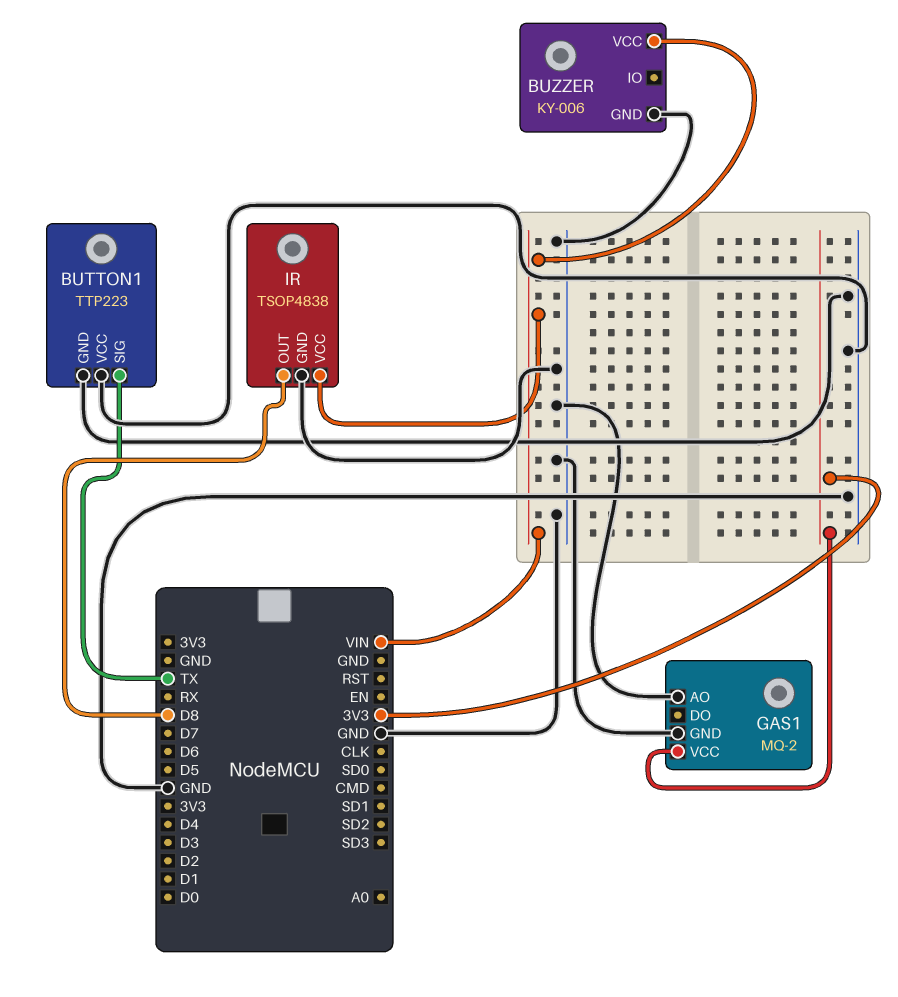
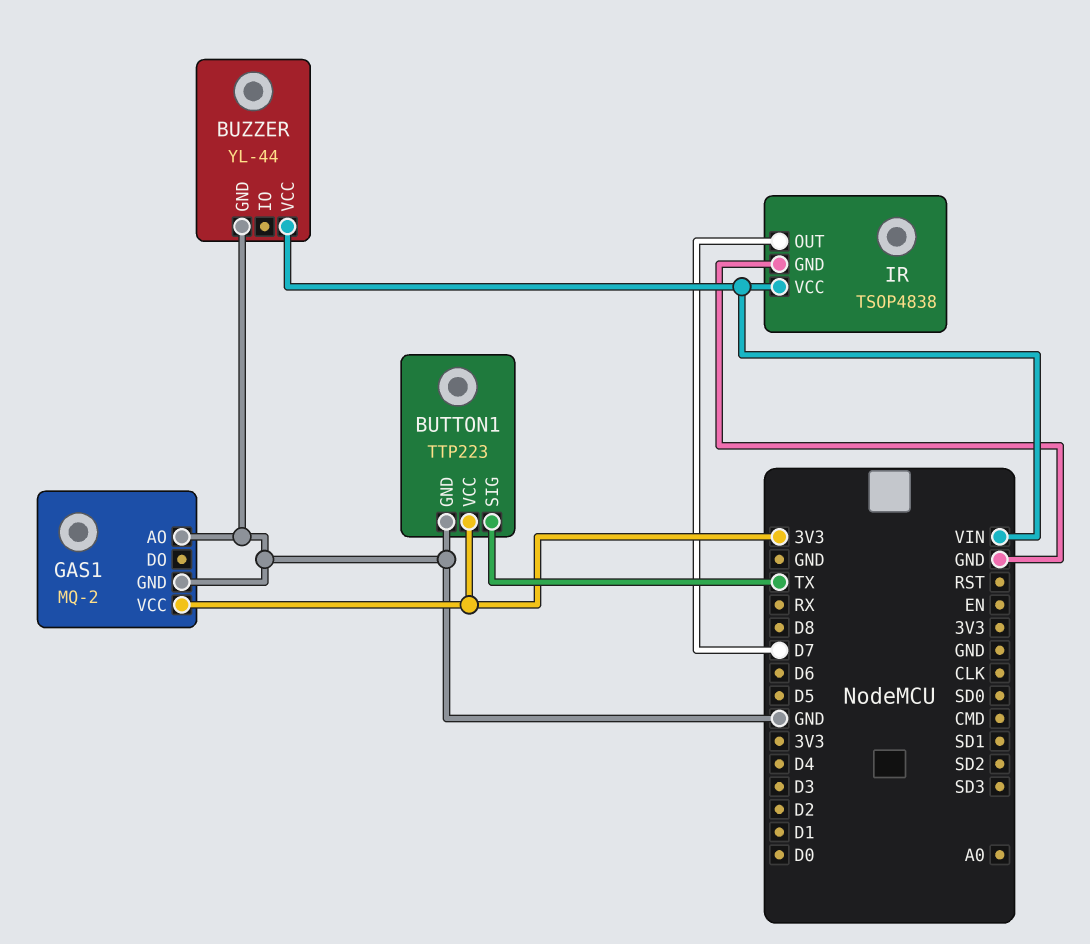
BUTTON1 pin VCC: GND -> 3V3
BUZZER: KY-006 -> YL-44
IR pin OUT: D8 -> D7

